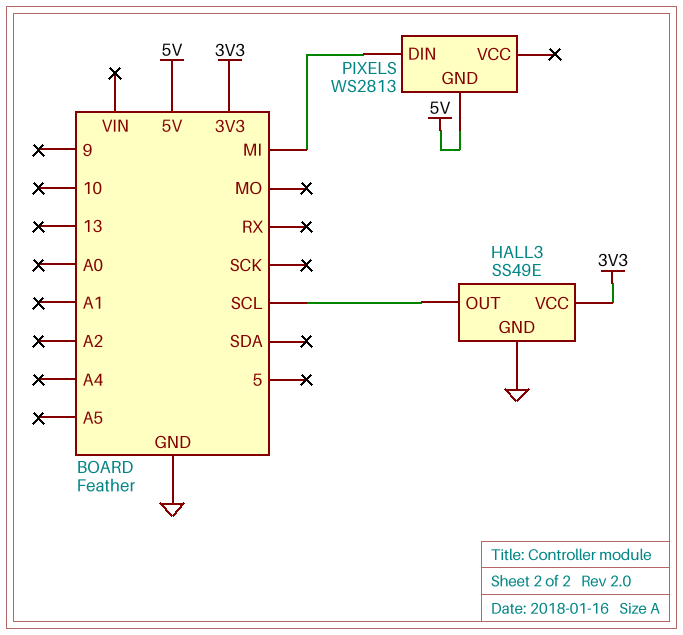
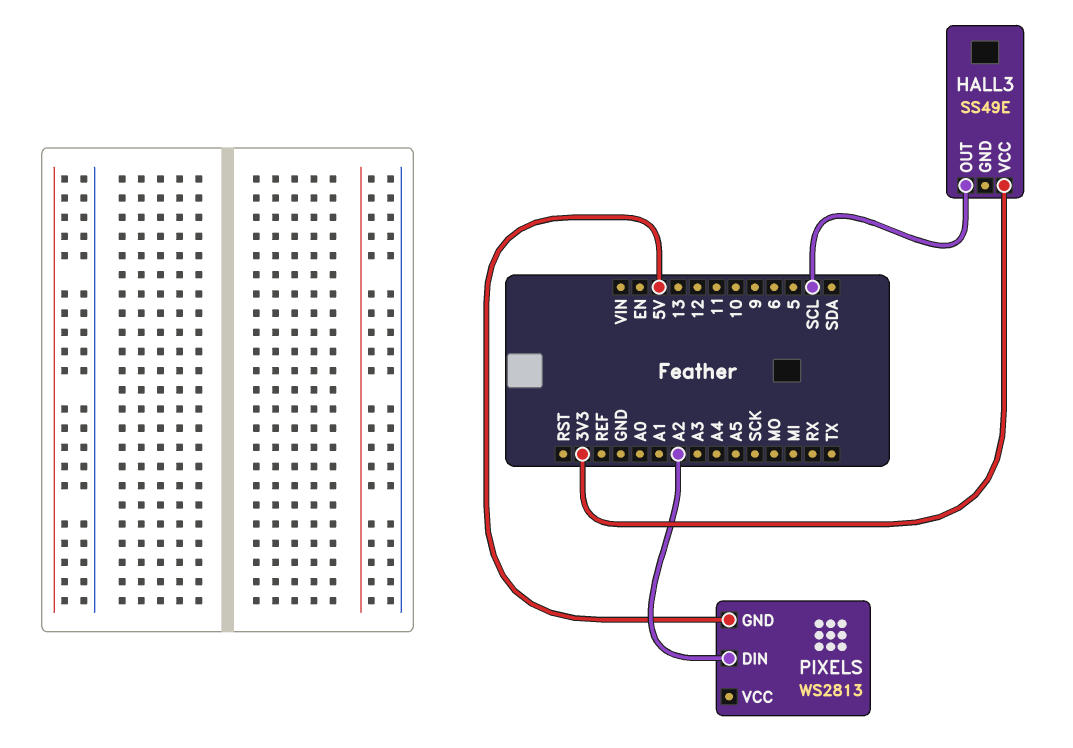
HALL3 pin GND: GND -> none
PIXELS pin DIN: MI -> A2

